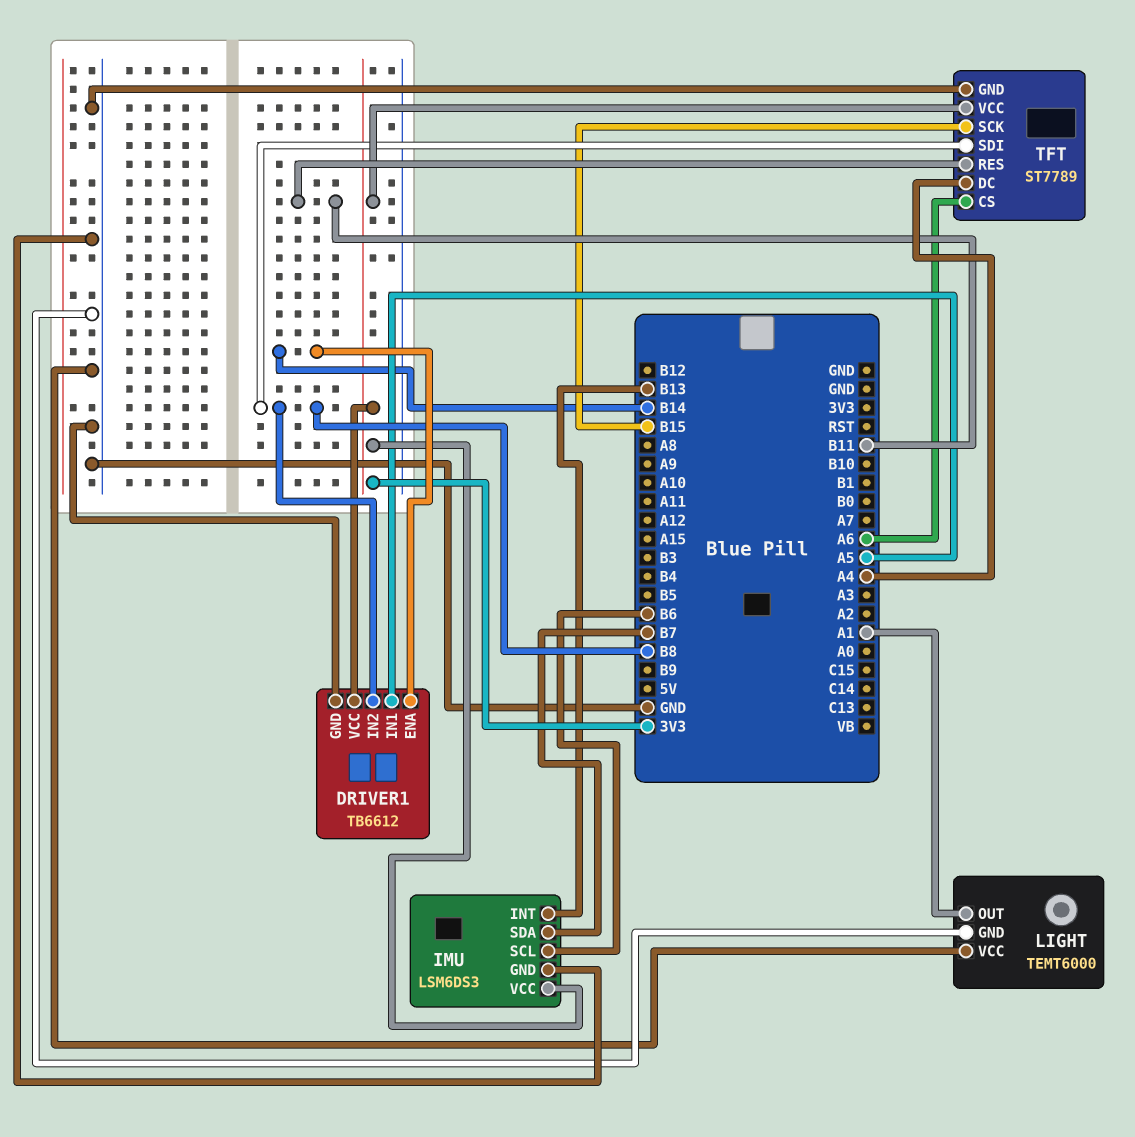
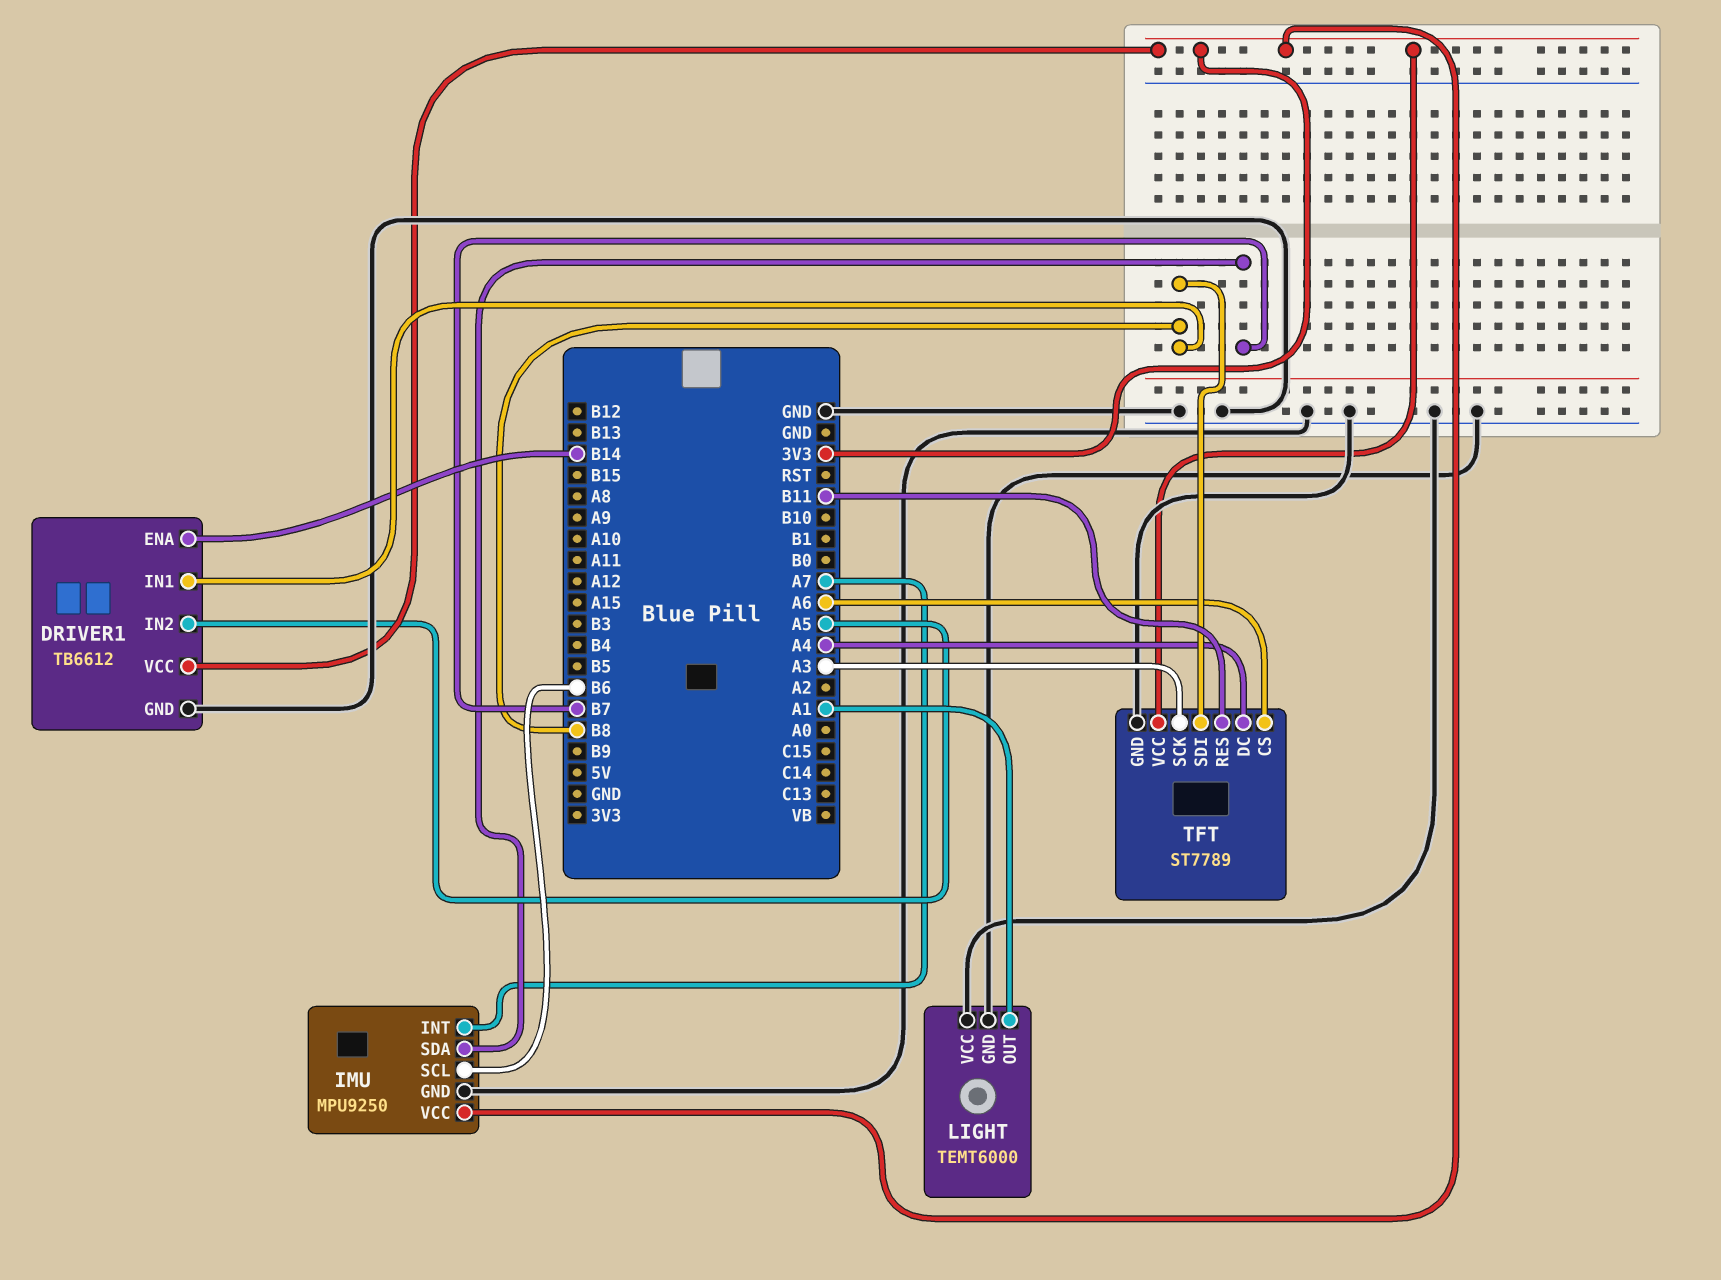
DRIVER1 pin IN1: A5 -> B8
DRIVER1 pin IN2: B8 -> A5
IMU: LSM6DS3 -> MPU9250
IMU pin INT: B13 -> A7
TFT pin SCK: B15 -> A3

